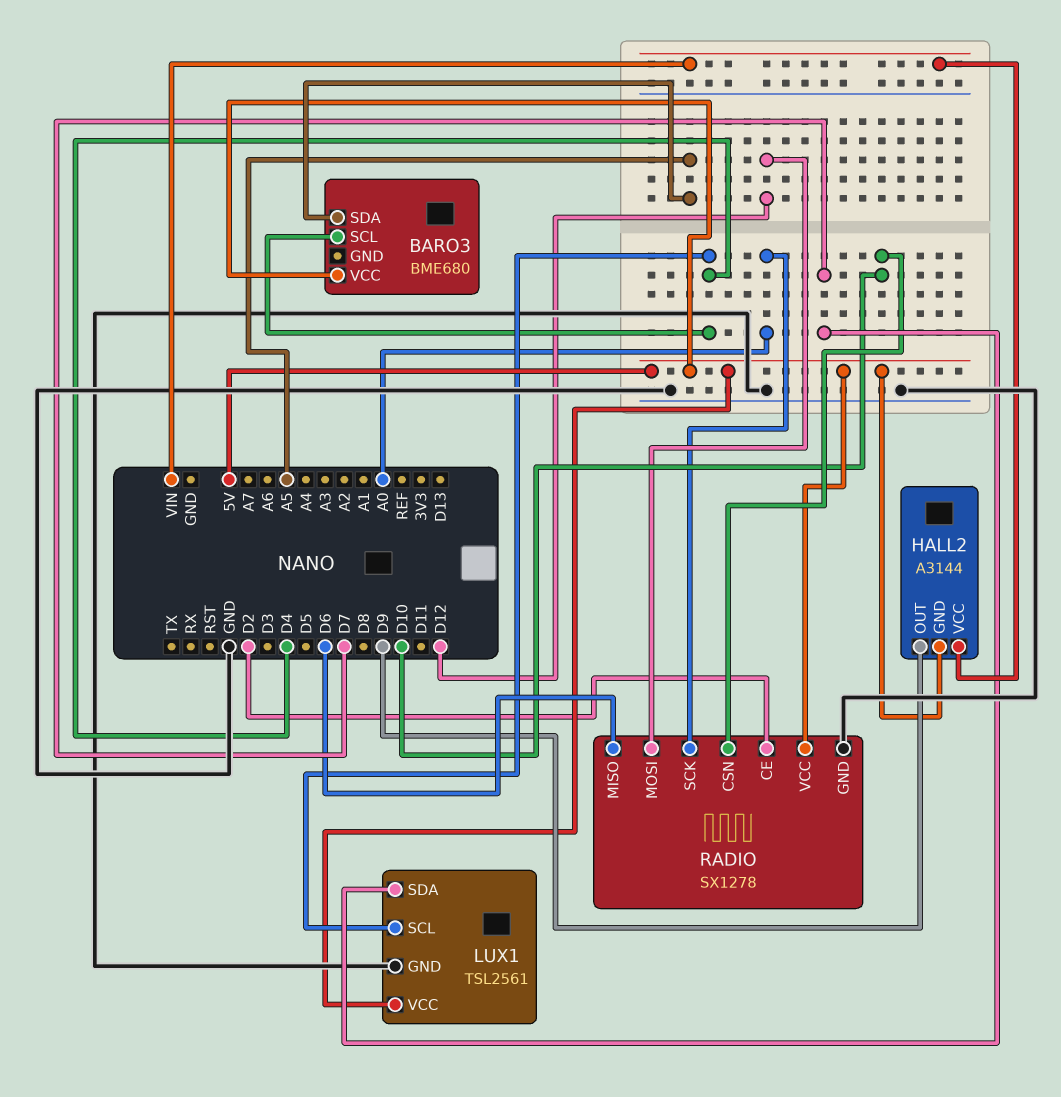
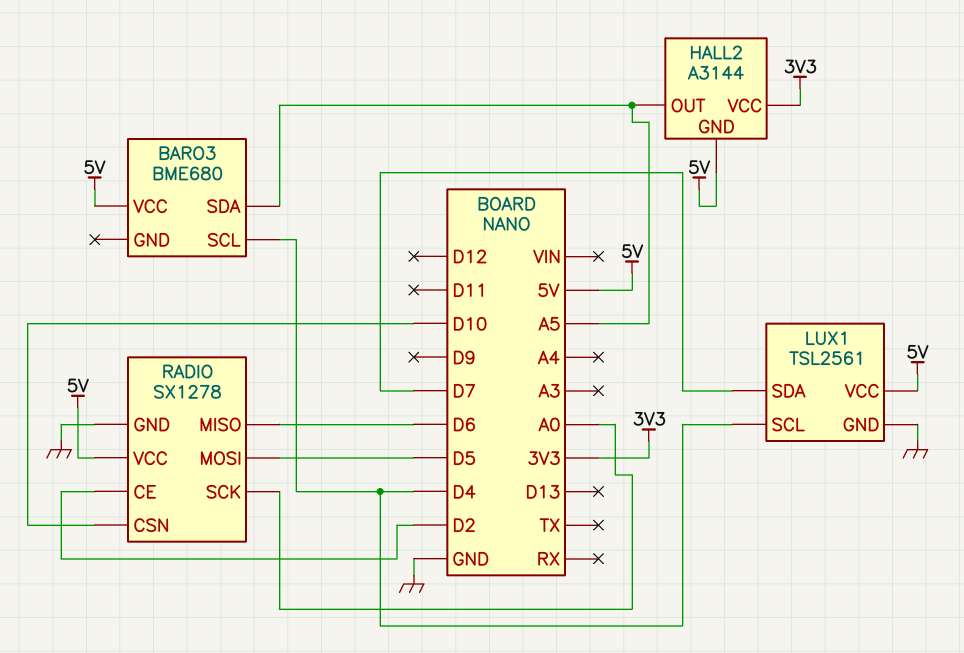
HALL2 pin OUT: D9 -> A5
HALL2 pin VCC: VIN -> 3V3
RADIO pin MOSI: D12 -> D5

